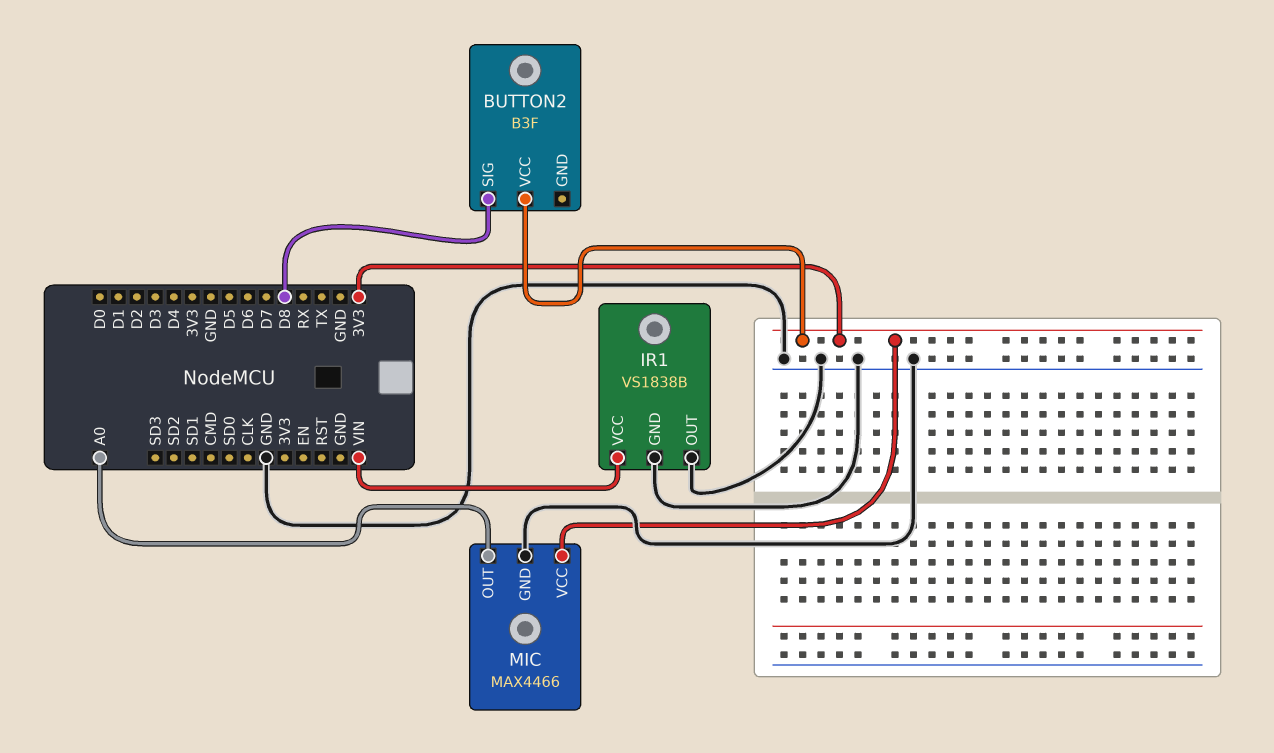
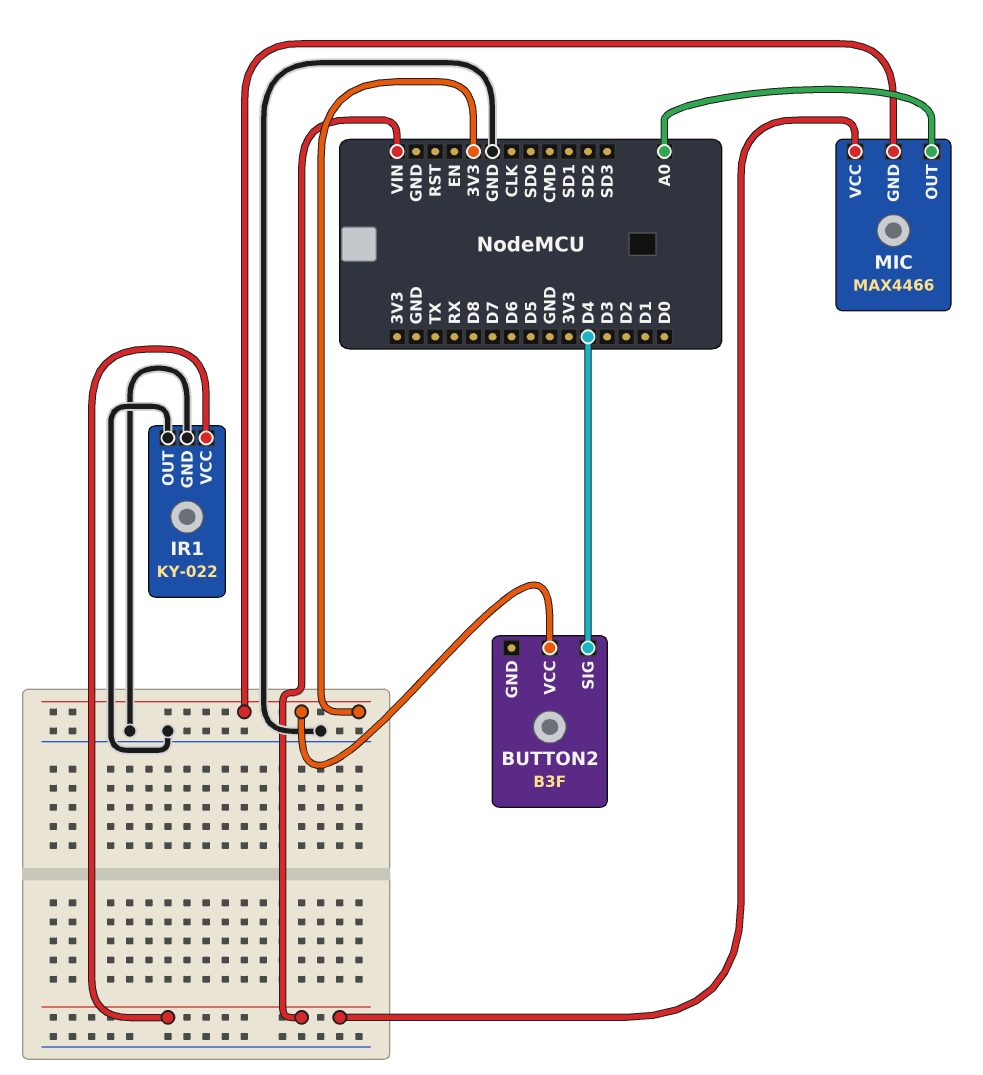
BUTTON2 pin SIG: D8 -> D4
IR1: VS1838B -> KY-022
MIC pin GND: GND -> 3V3
MIC pin VCC: 3V3 -> VIN

